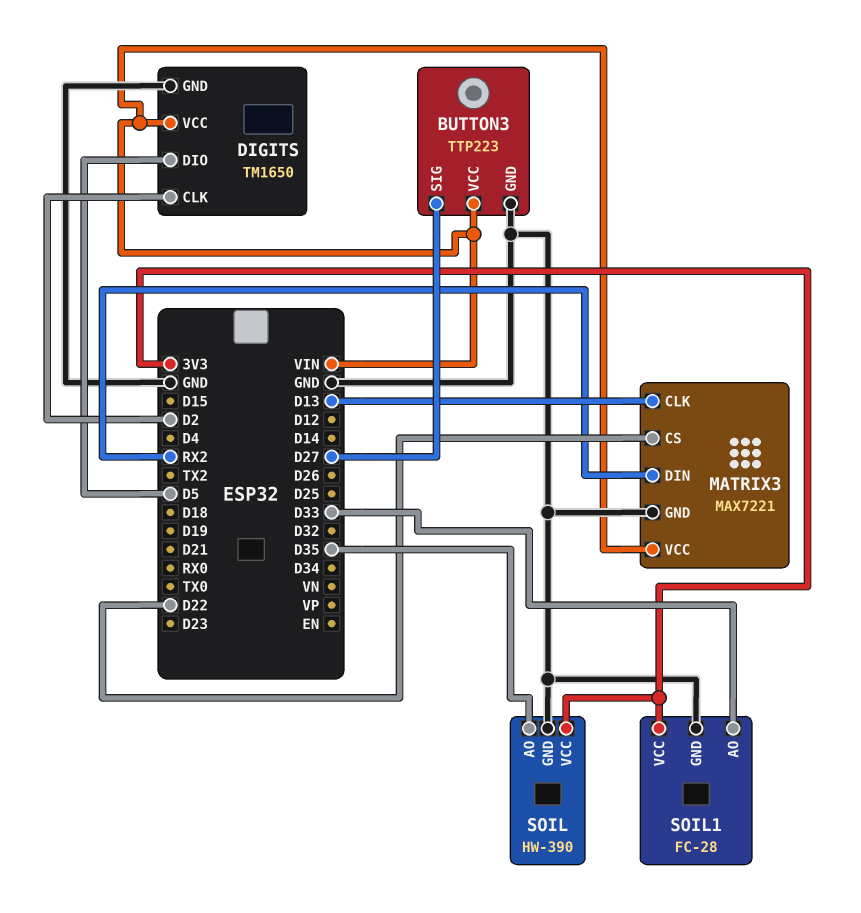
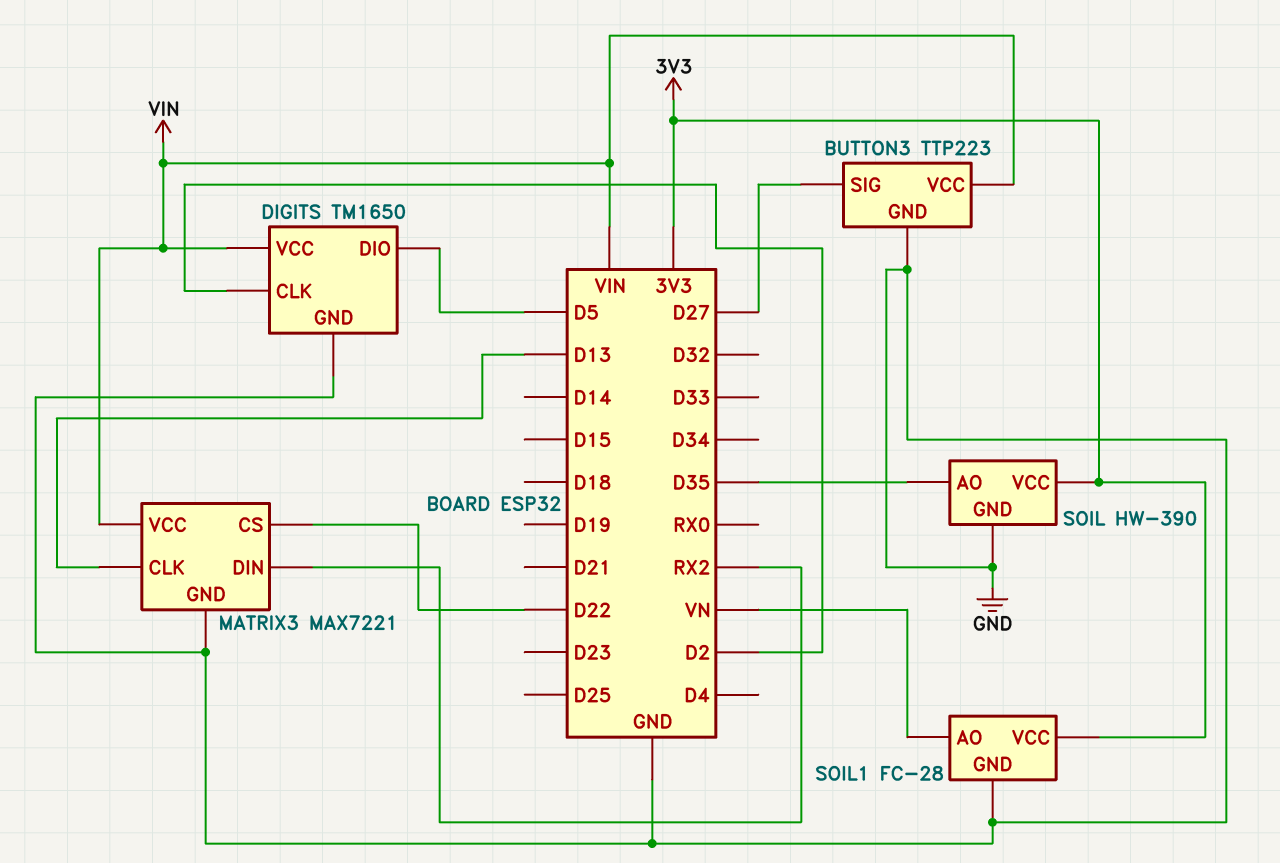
SOIL1 pin AO: D33 -> VN

